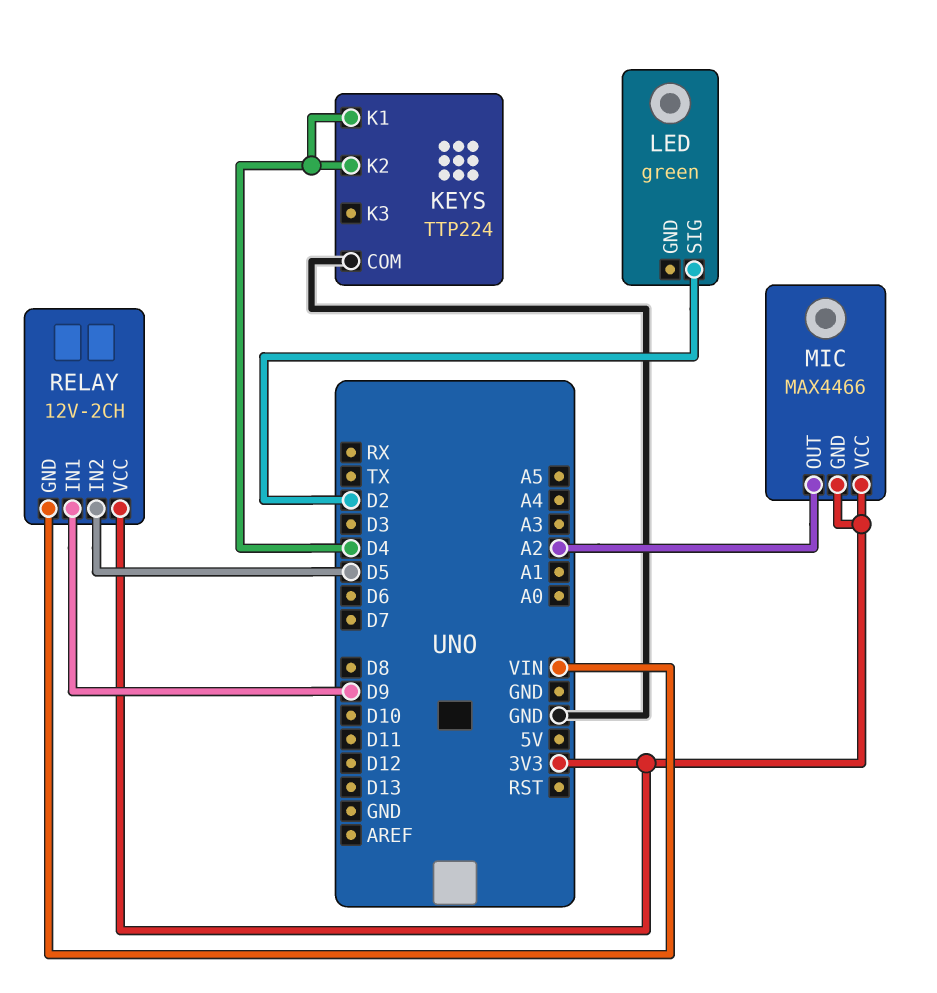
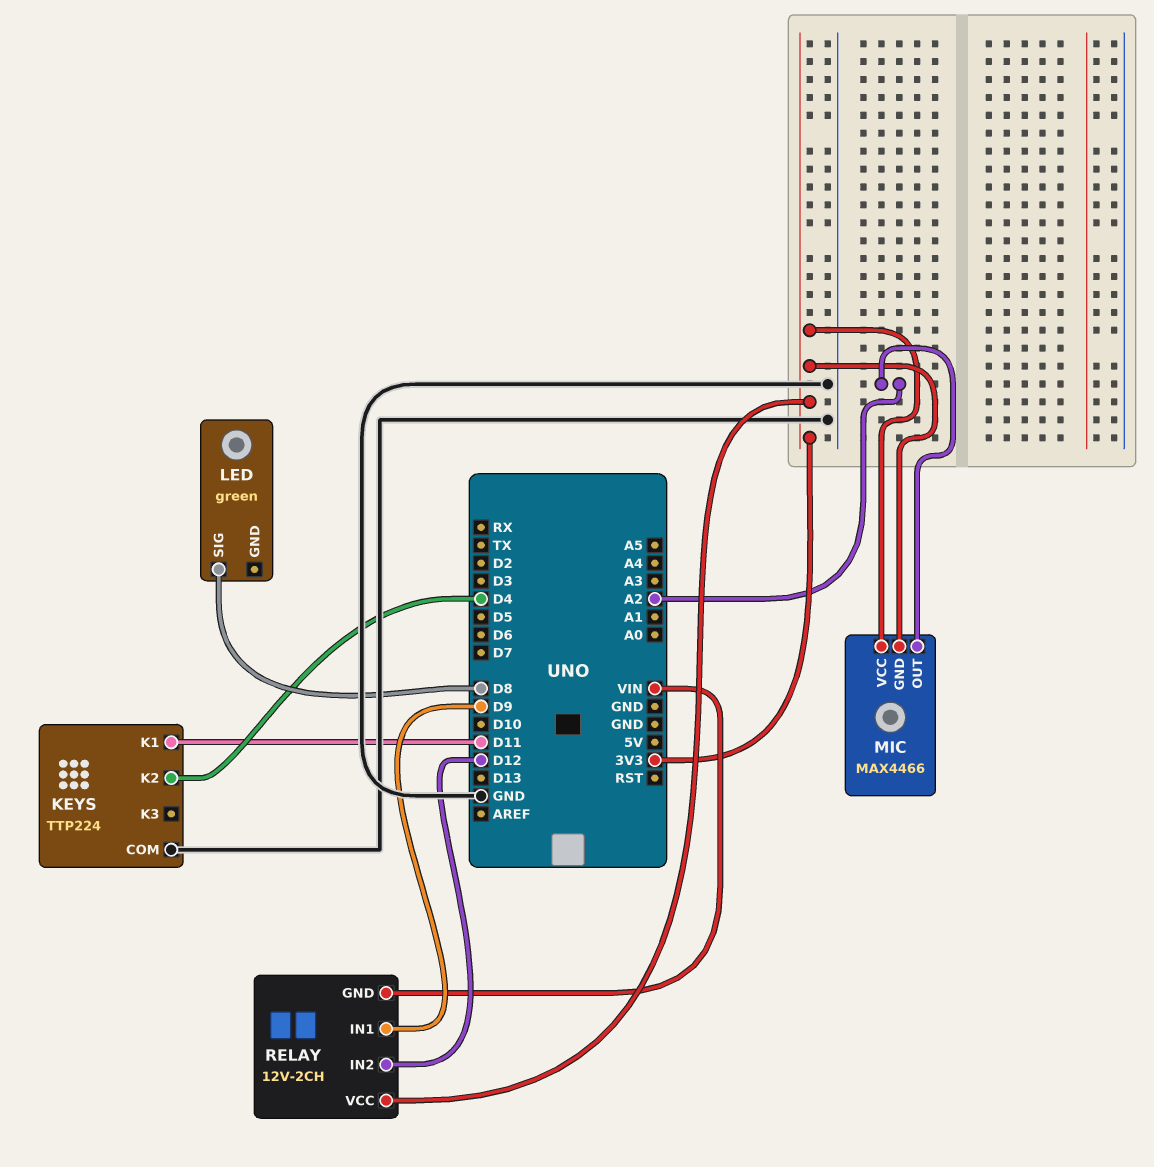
KEYS pin K1: D4 -> D11
LED pin SIG: D2 -> D8
RELAY pin IN2: D5 -> D12

